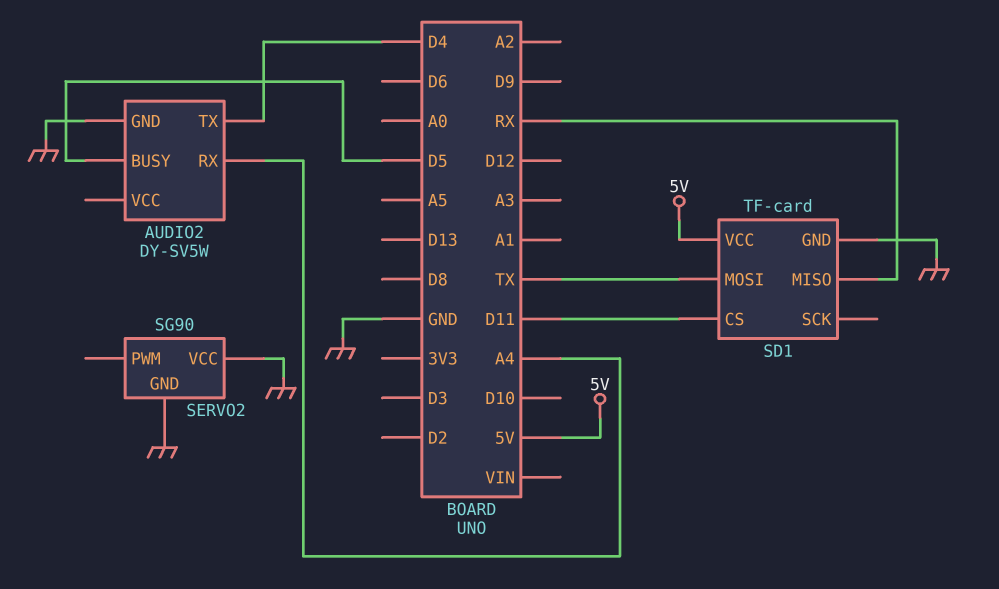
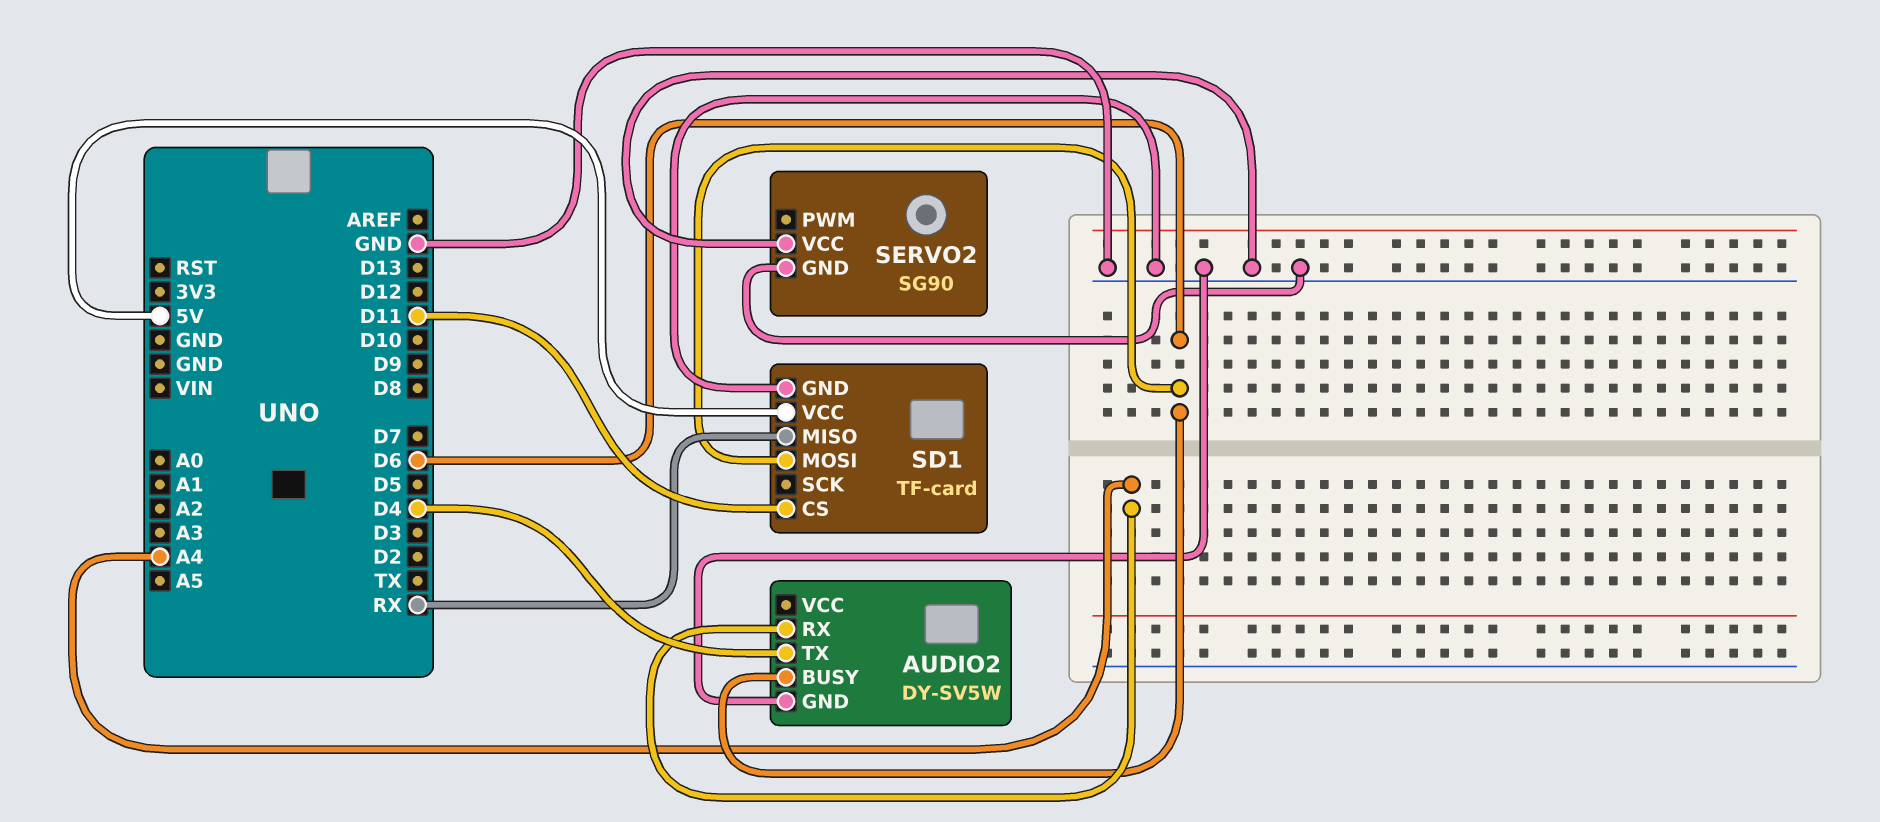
AUDIO2 pin BUSY: D5 -> D6
SD1 pin MOSI: TX -> D6

